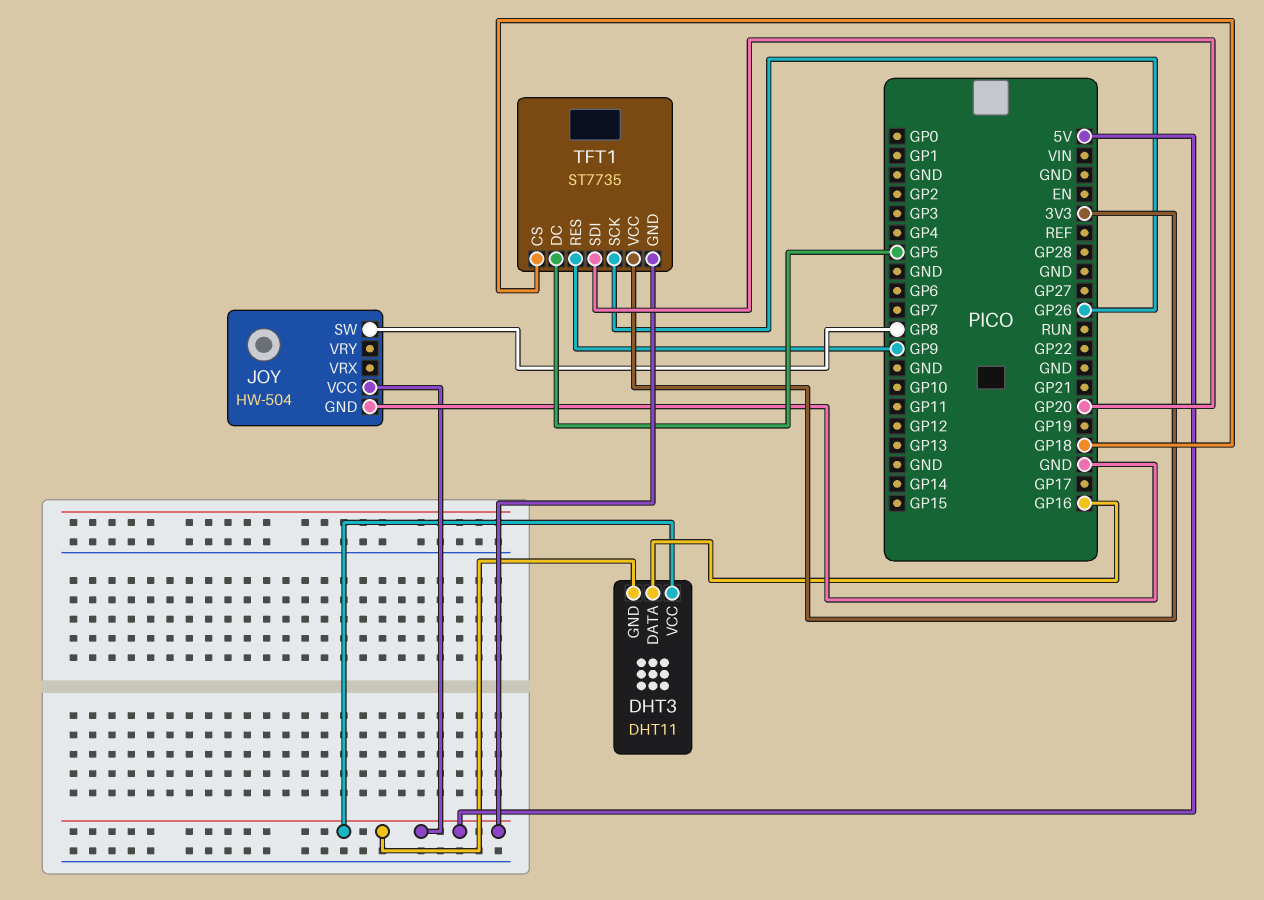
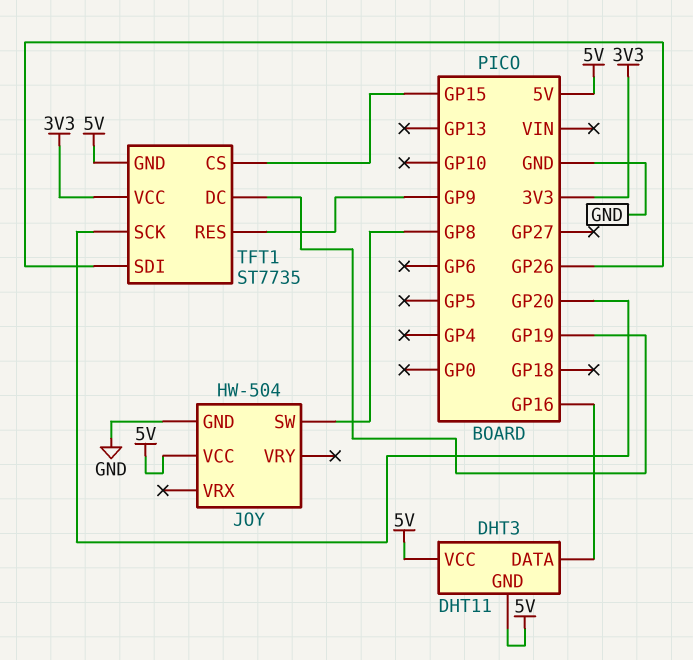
TFT1 pin CS: GP18 -> GP15
TFT1 pin DC: GP5 -> GP19
TFT1 pin SCK: GP26 -> GP20
TFT1 pin SDI: GP20 -> GP26

